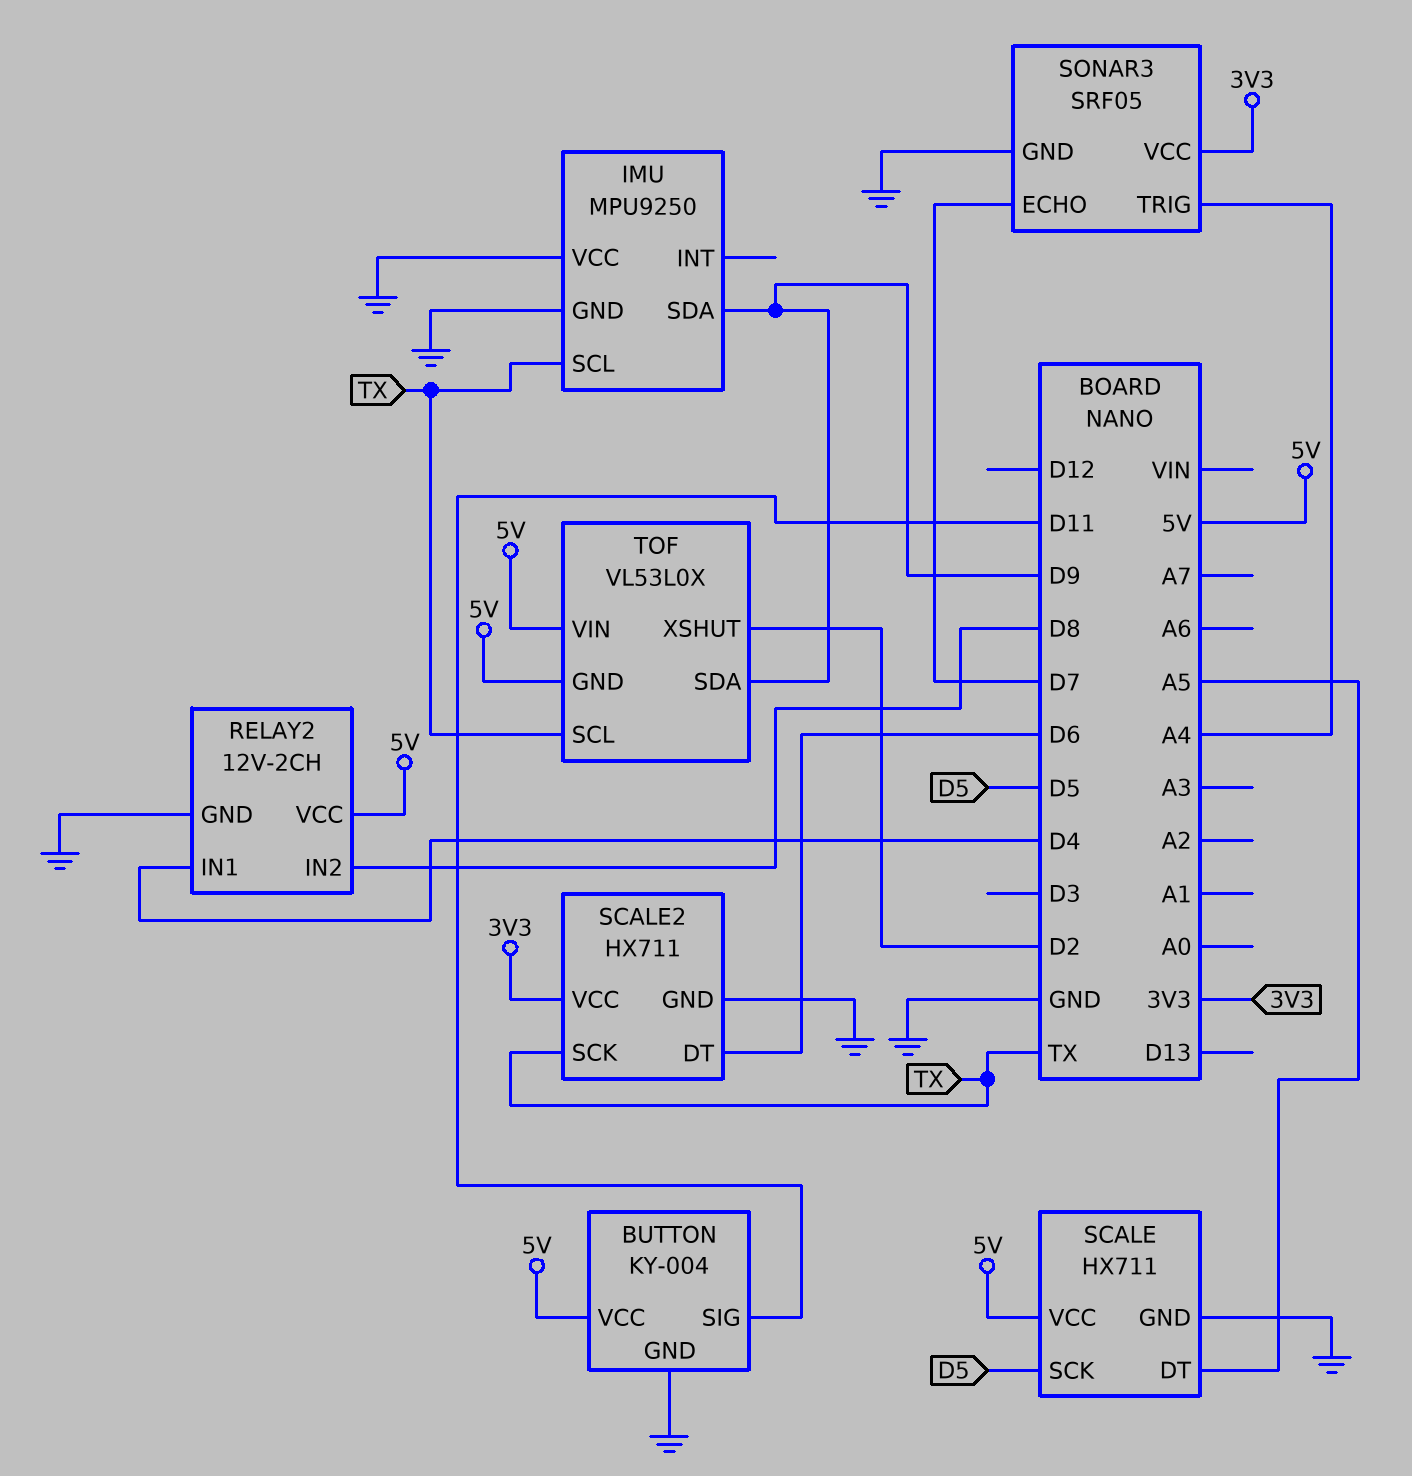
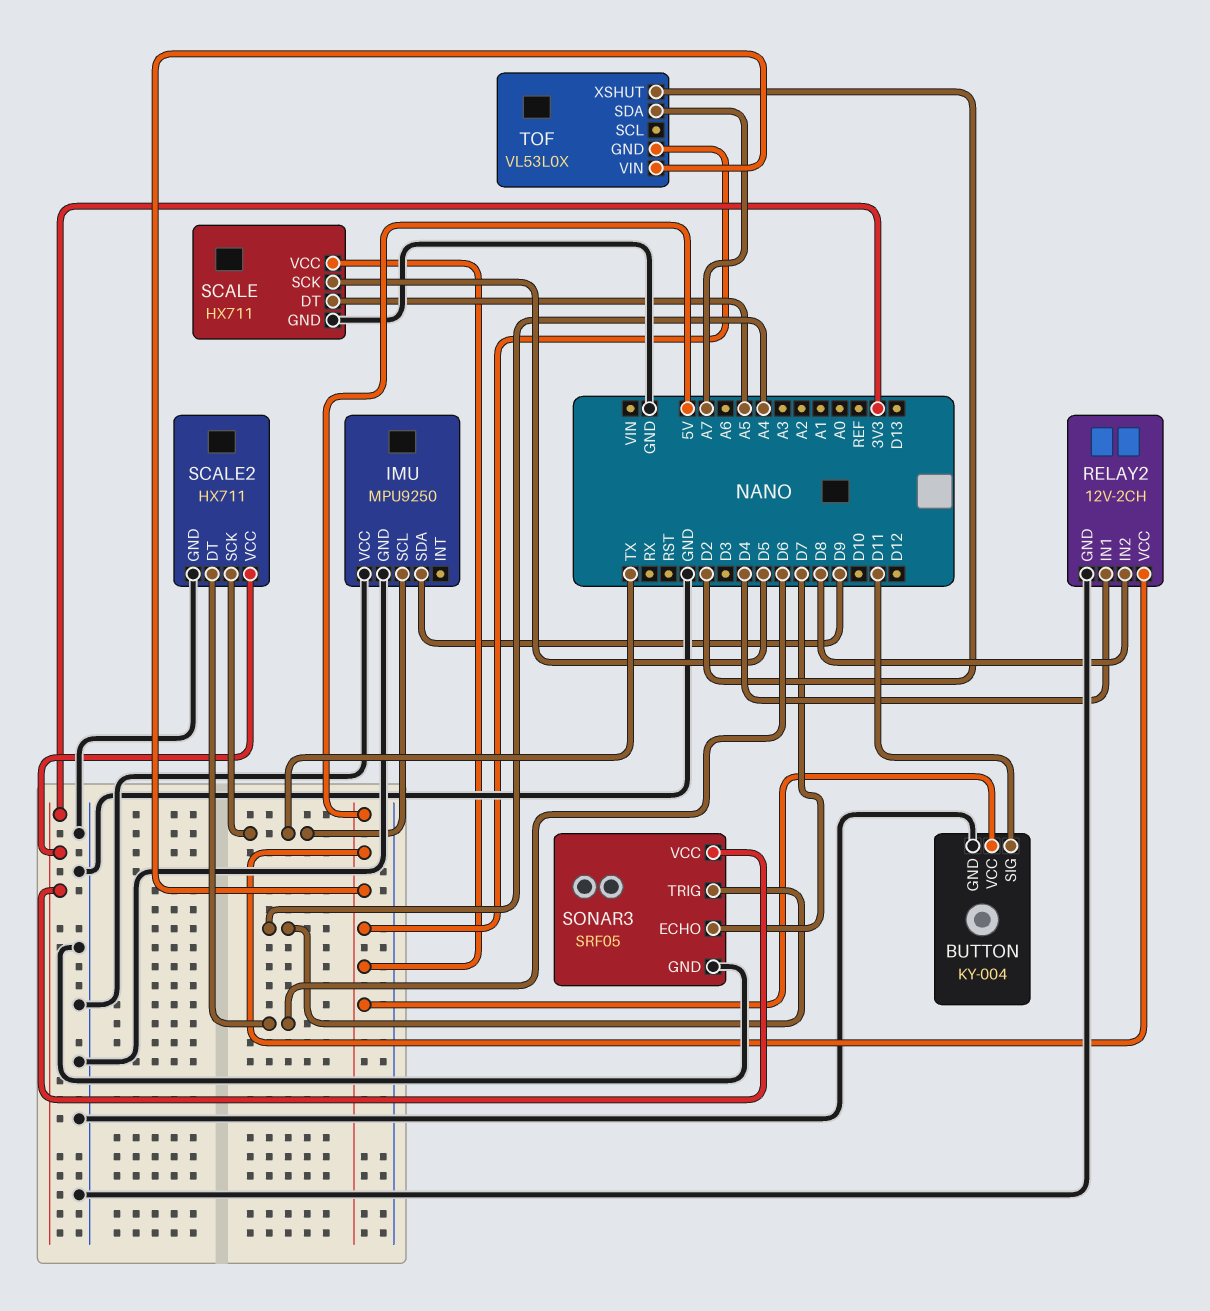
TOF pin SCL: TX -> none
TOF pin SDA: D9 -> A7

